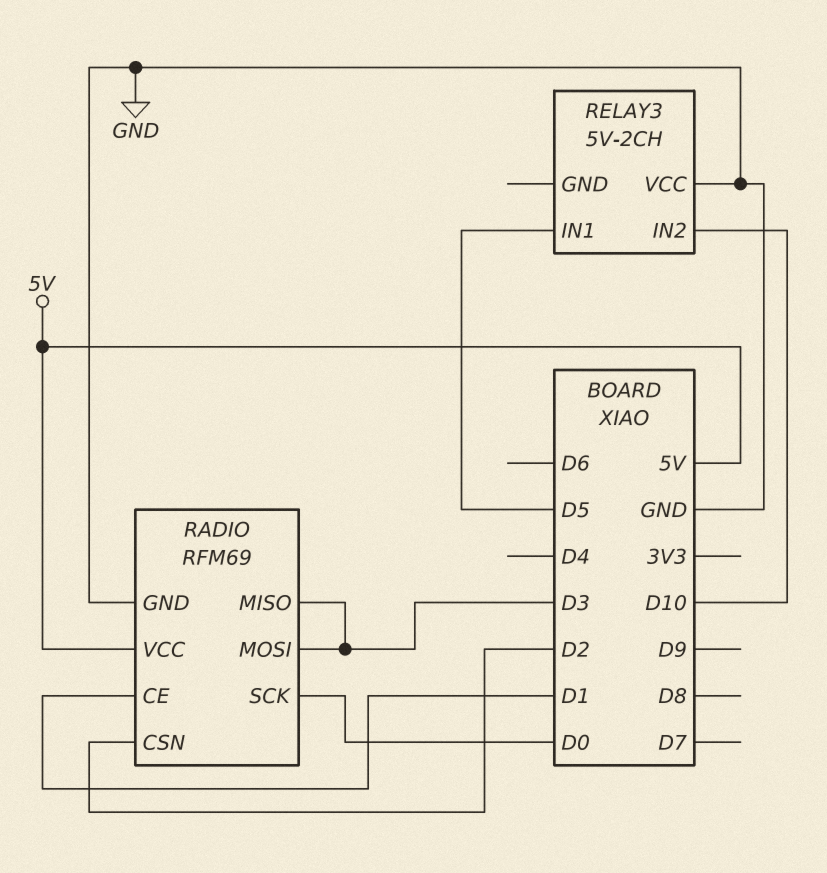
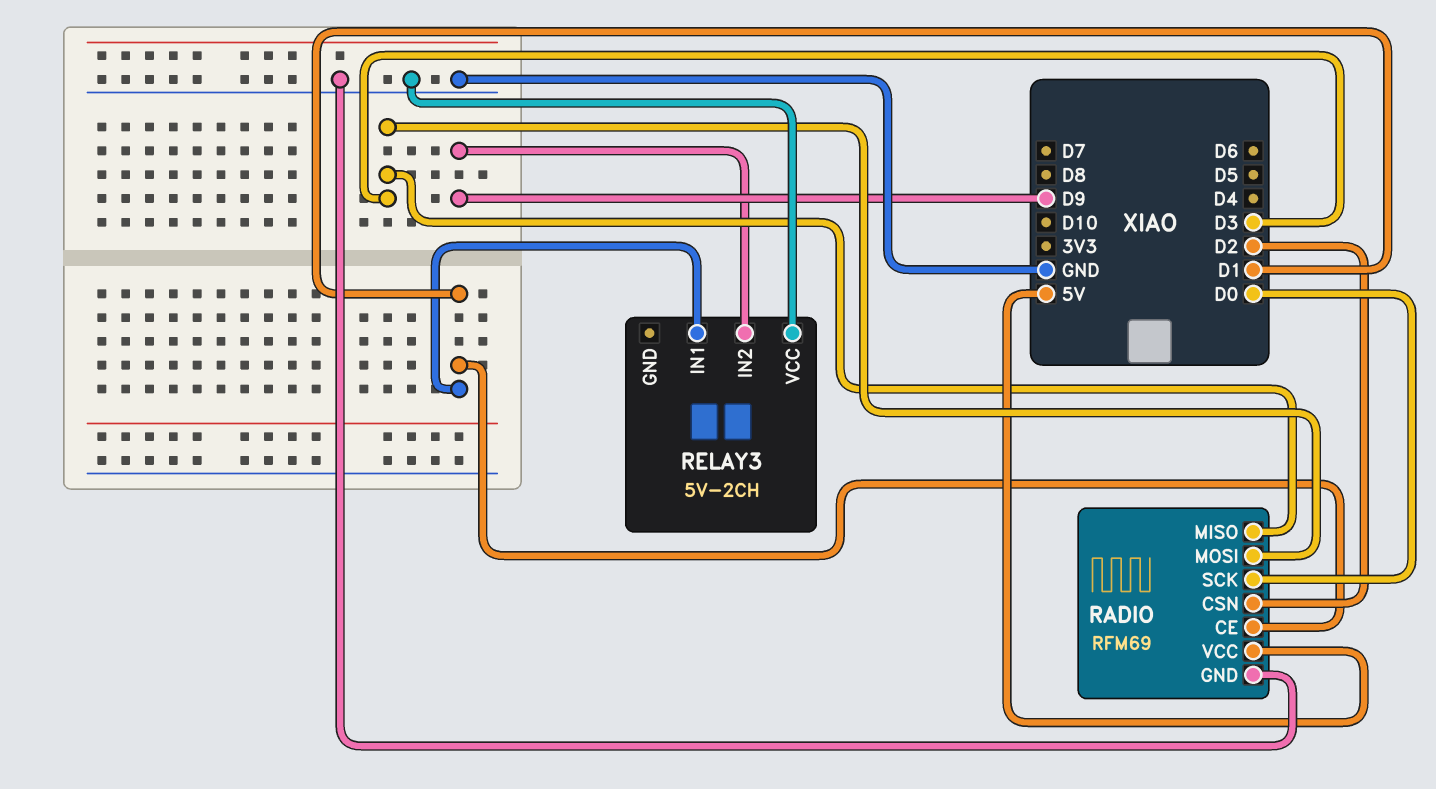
RELAY3 pin IN1: D5 -> D1
RELAY3 pin IN2: D10 -> D9

